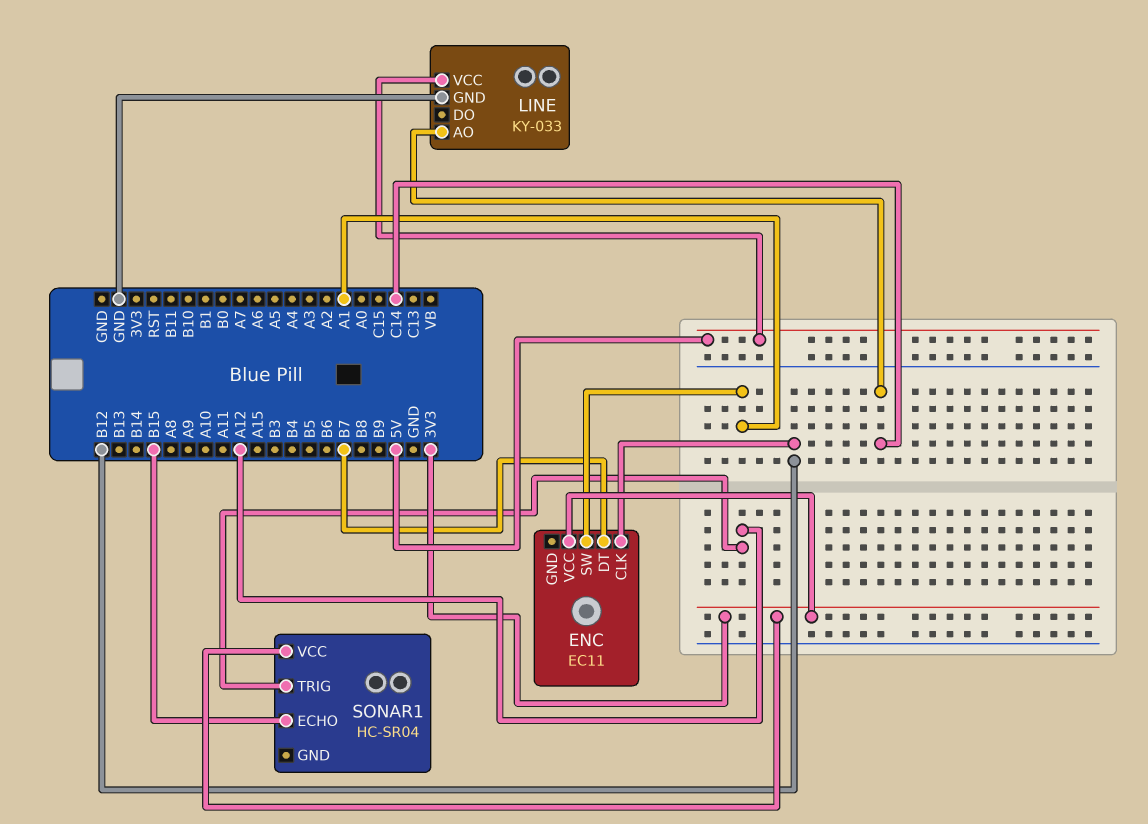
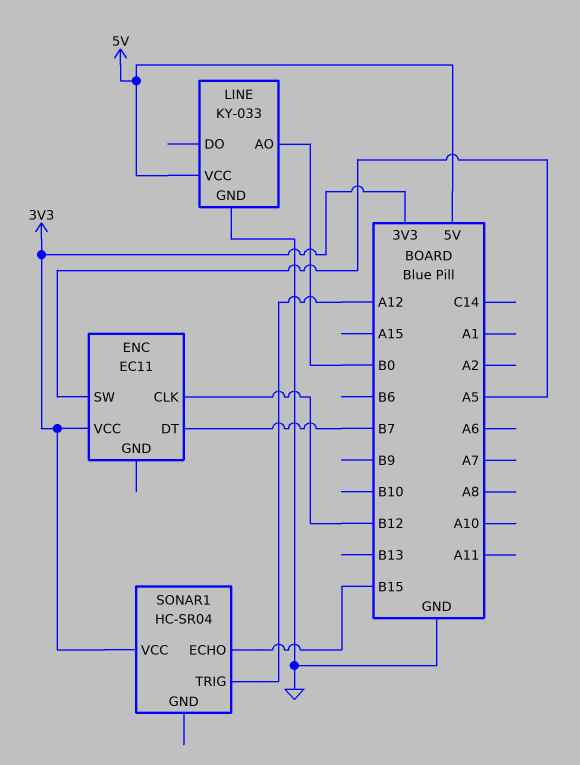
ENC pin SW: A1 -> A5
LINE pin AO: C14 -> B0

